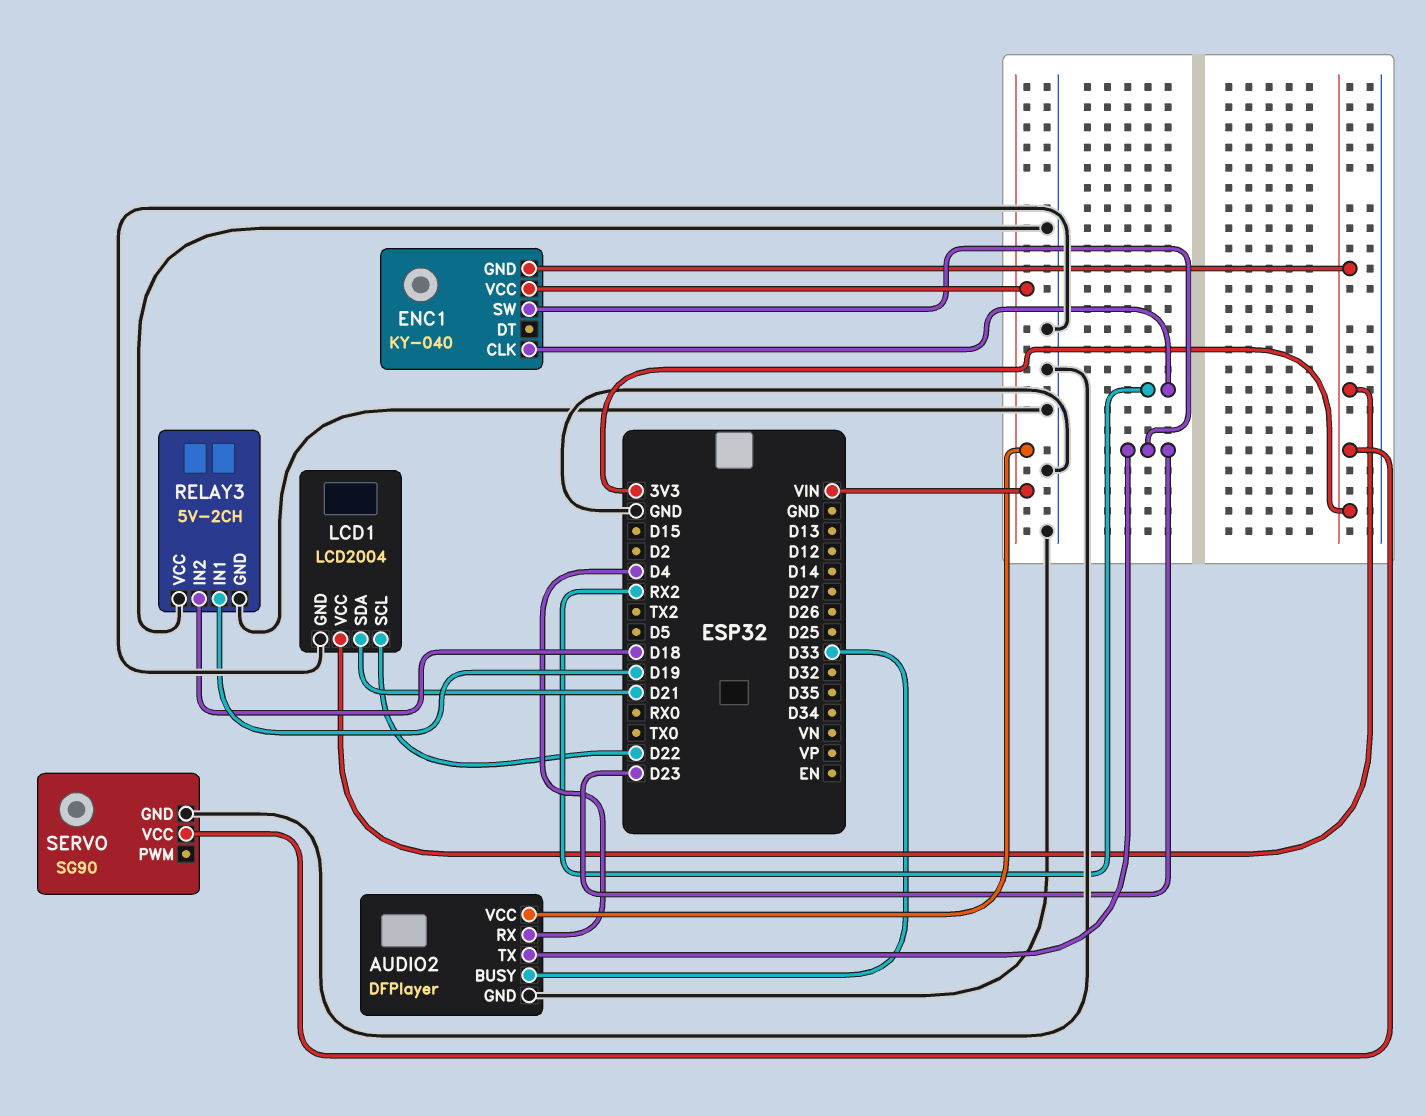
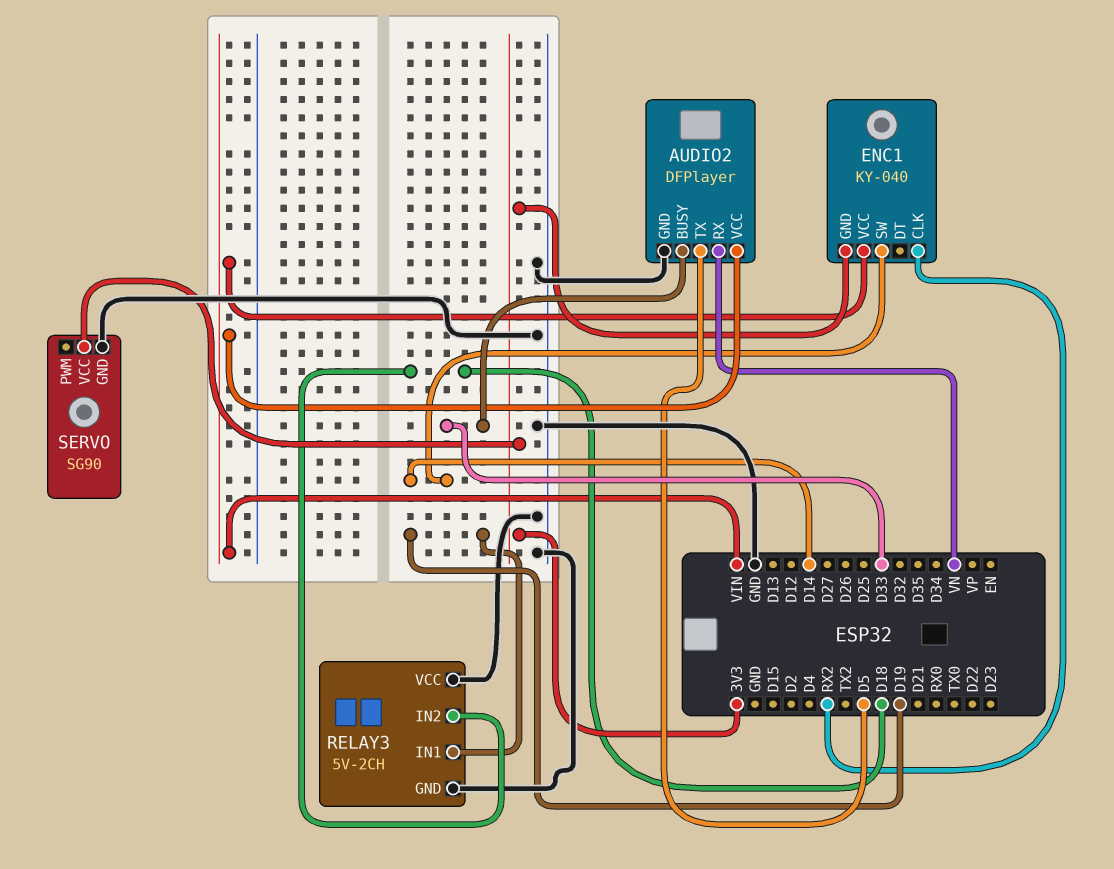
AUDIO2 pin RX: D4 -> VN
AUDIO2 pin TX: D23 -> D5
ENC1 pin SW: D23 -> D14
LCD1: LCD2004 -> none
LCD1 pin GND: GND -> none
LCD1 pin SCL: D22 -> none
LCD1 pin SDA: D21 -> none
LCD1 pin VCC: 3V3 -> none

